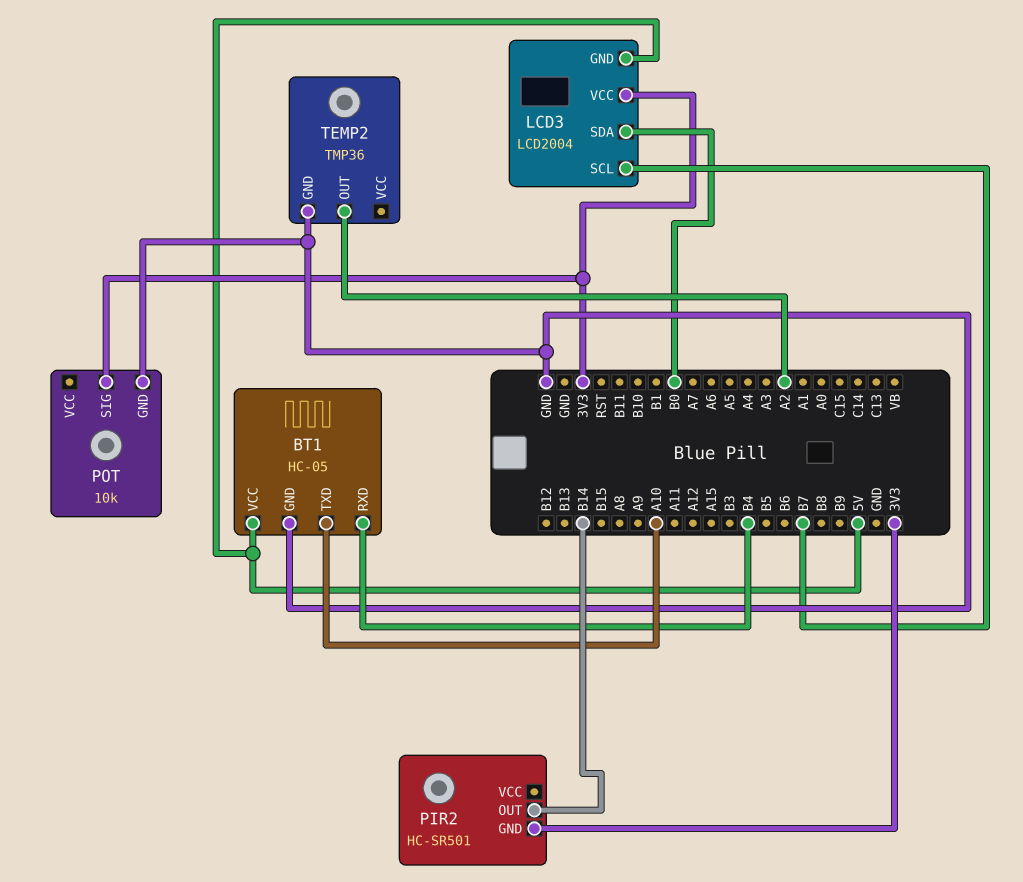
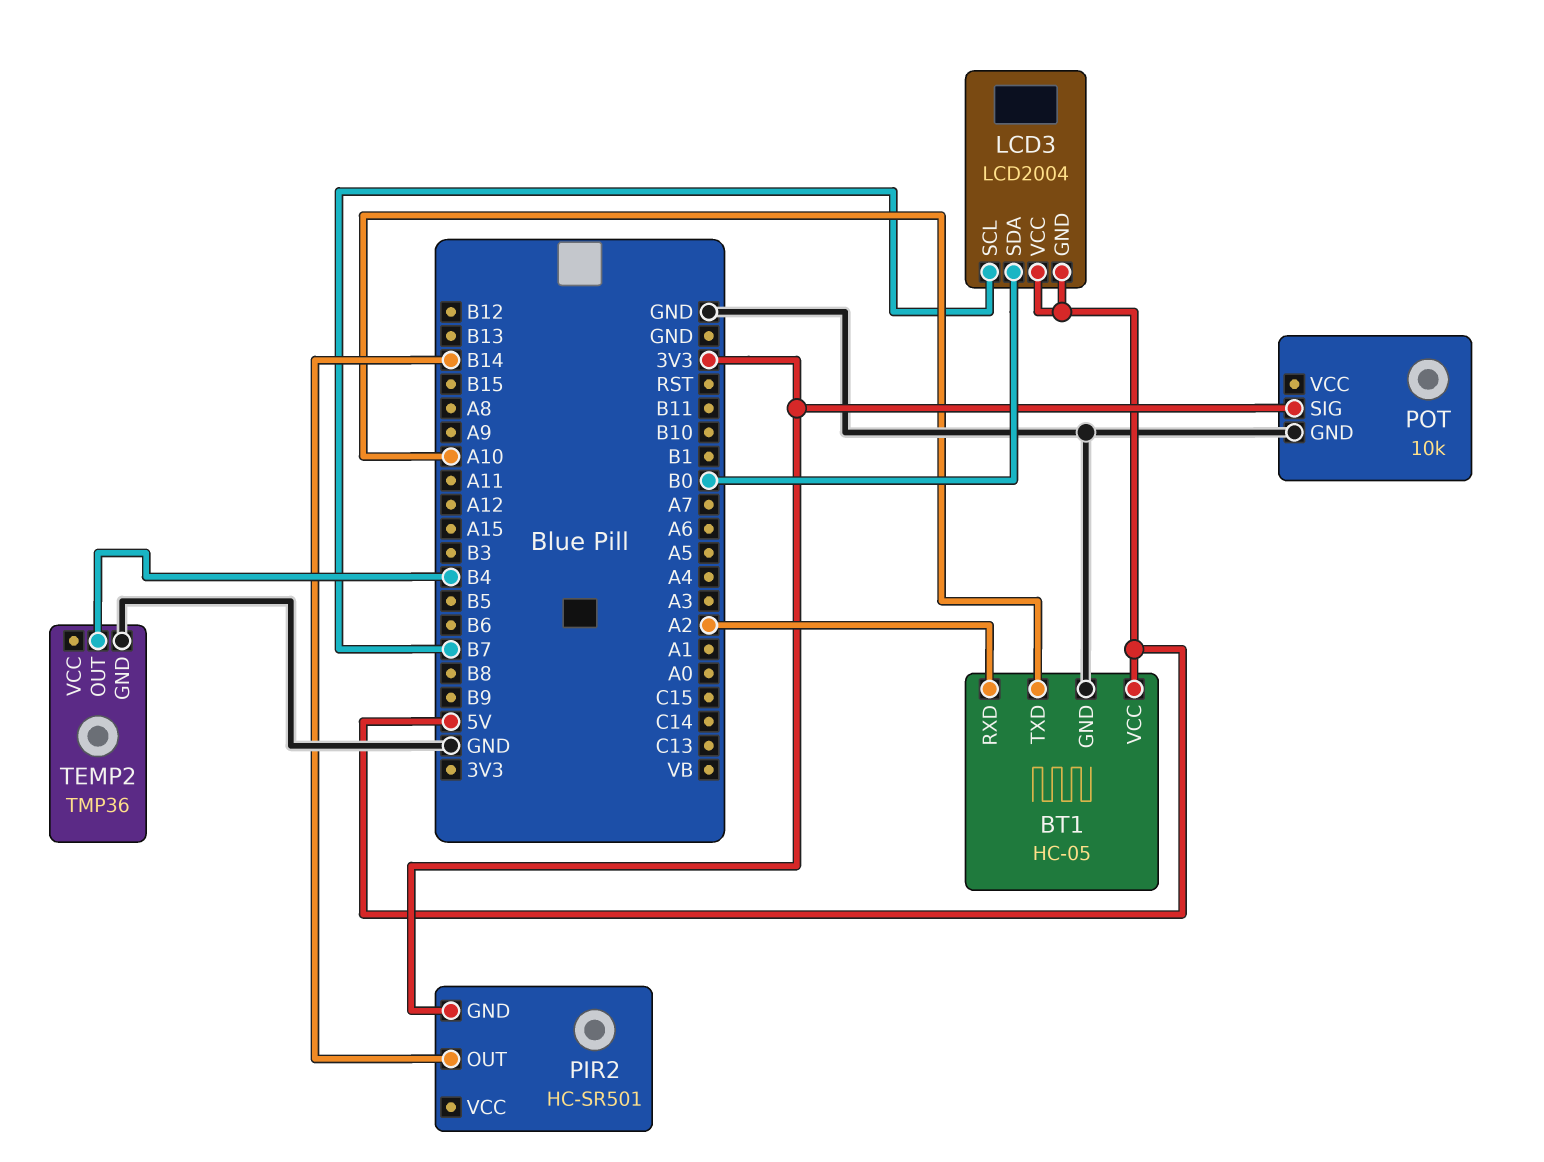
BT1 pin RXD: B4 -> A2
LCD3 pin VCC: 3V3 -> 5V
TEMP2 pin OUT: A2 -> B4

